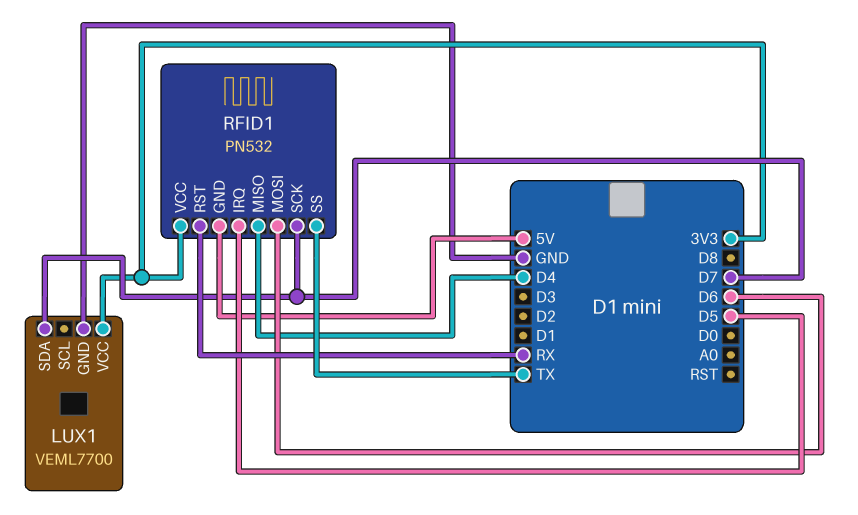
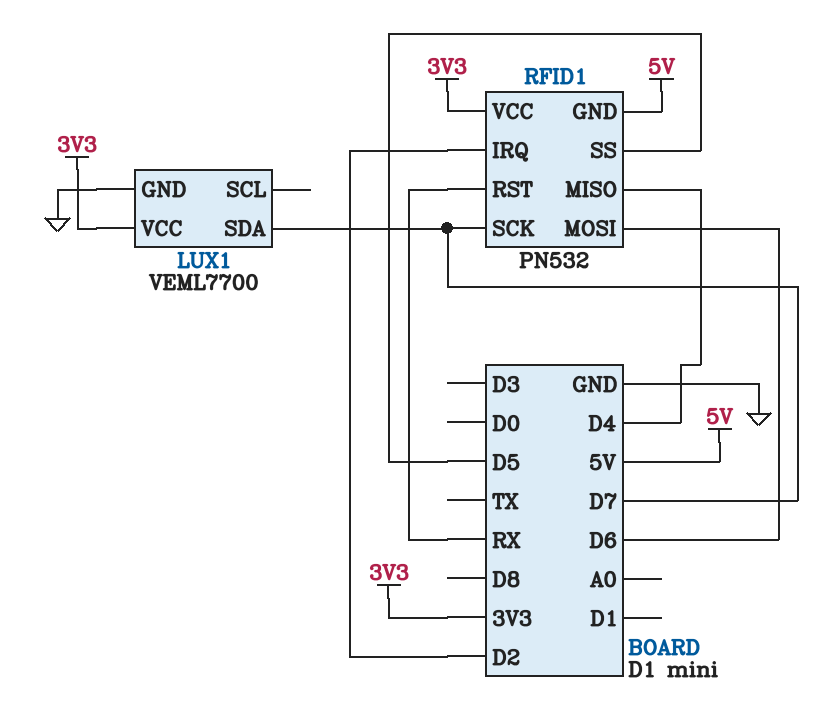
RFID1 pin IRQ: D5 -> D2
RFID1 pin SS: TX -> D5

